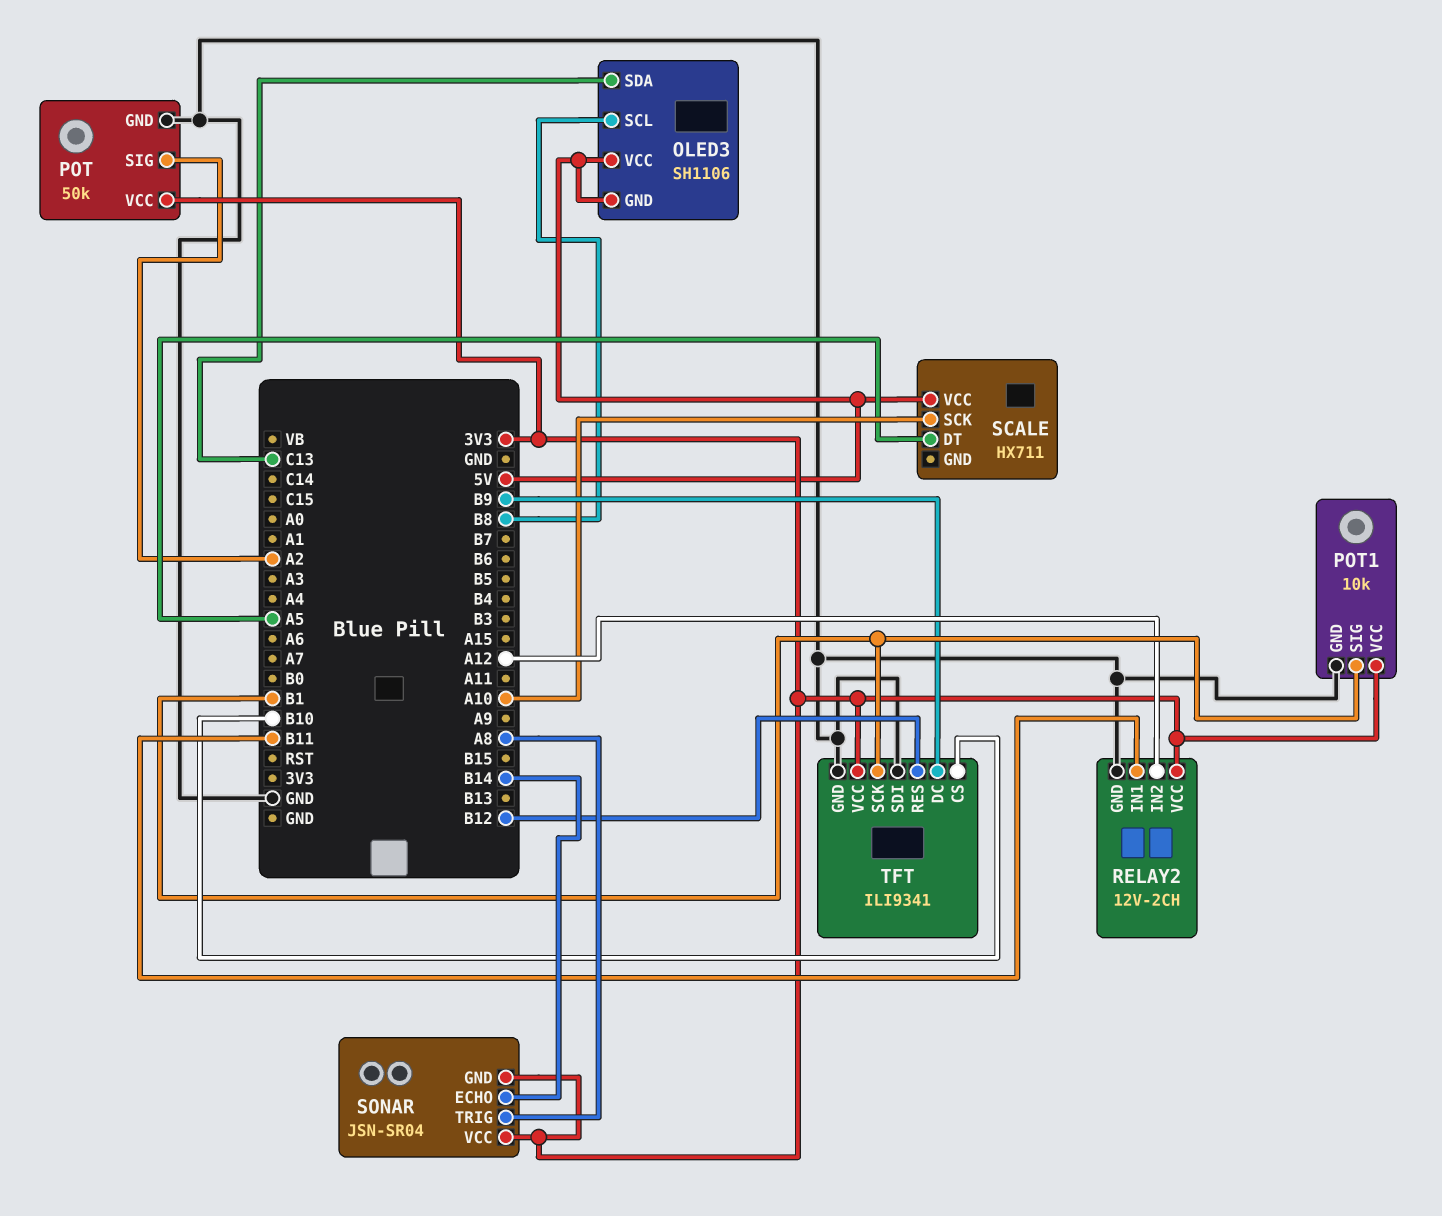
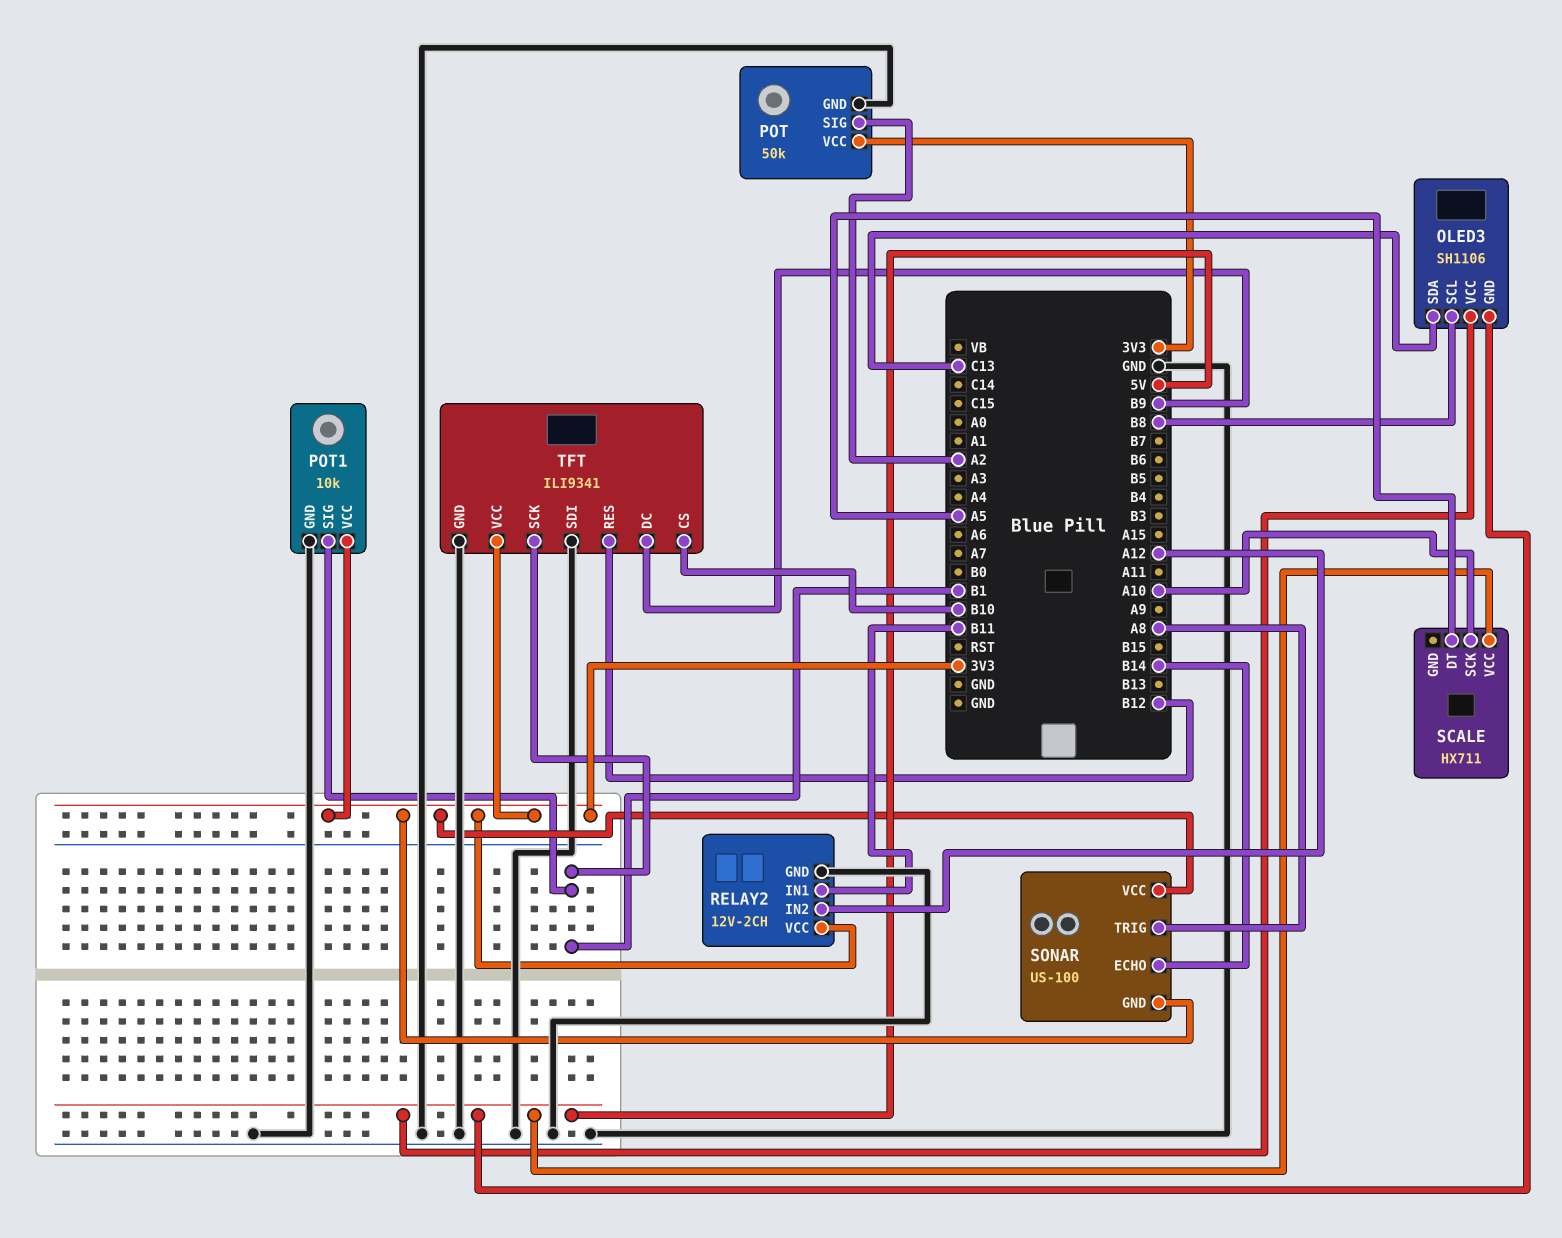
SONAR: JSN-SR04 -> US-100

